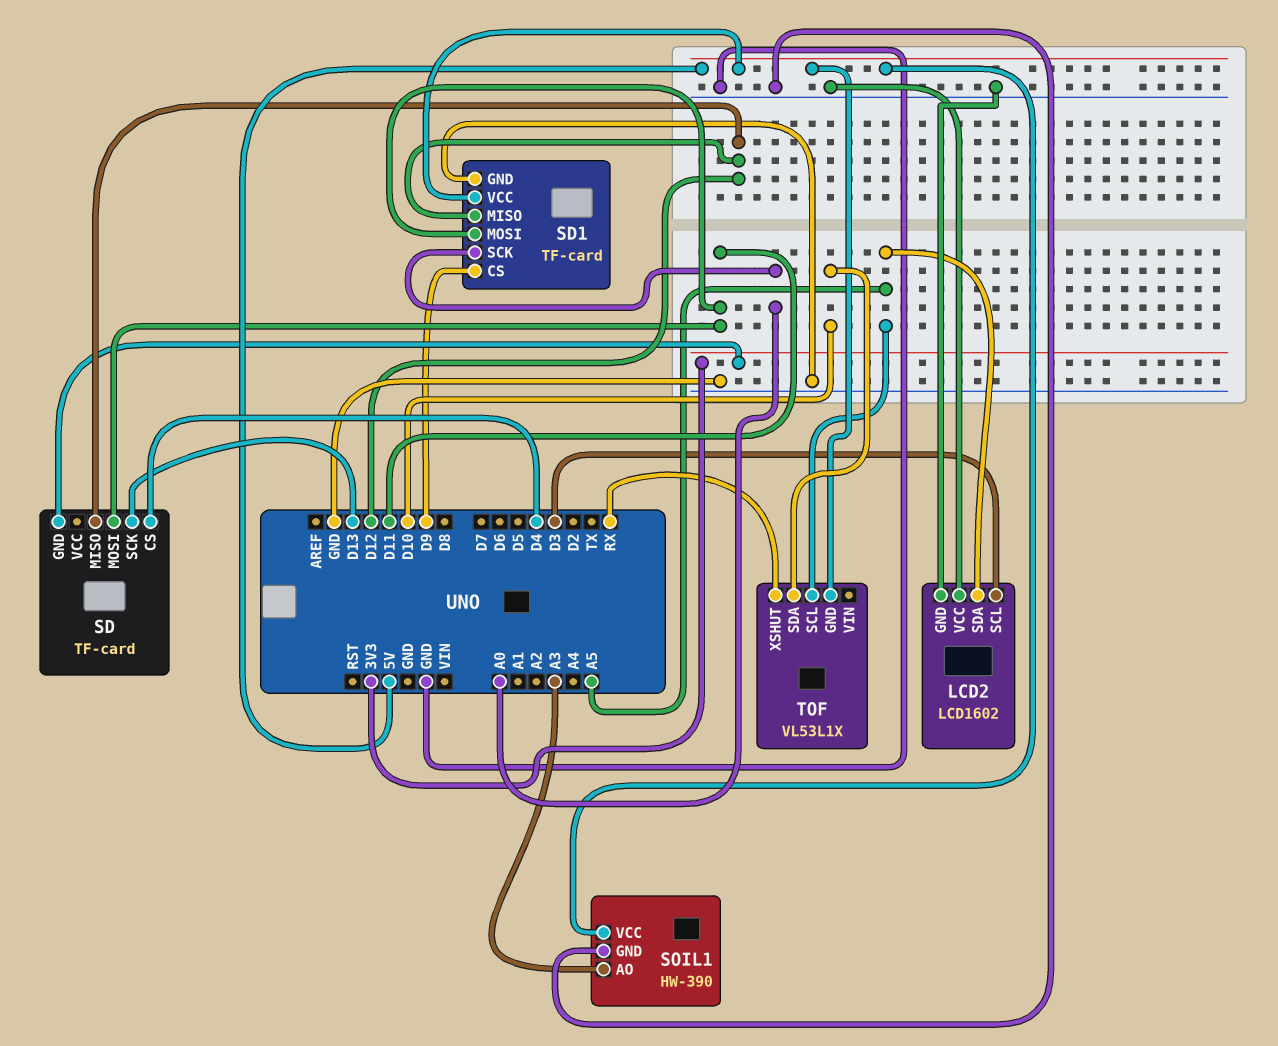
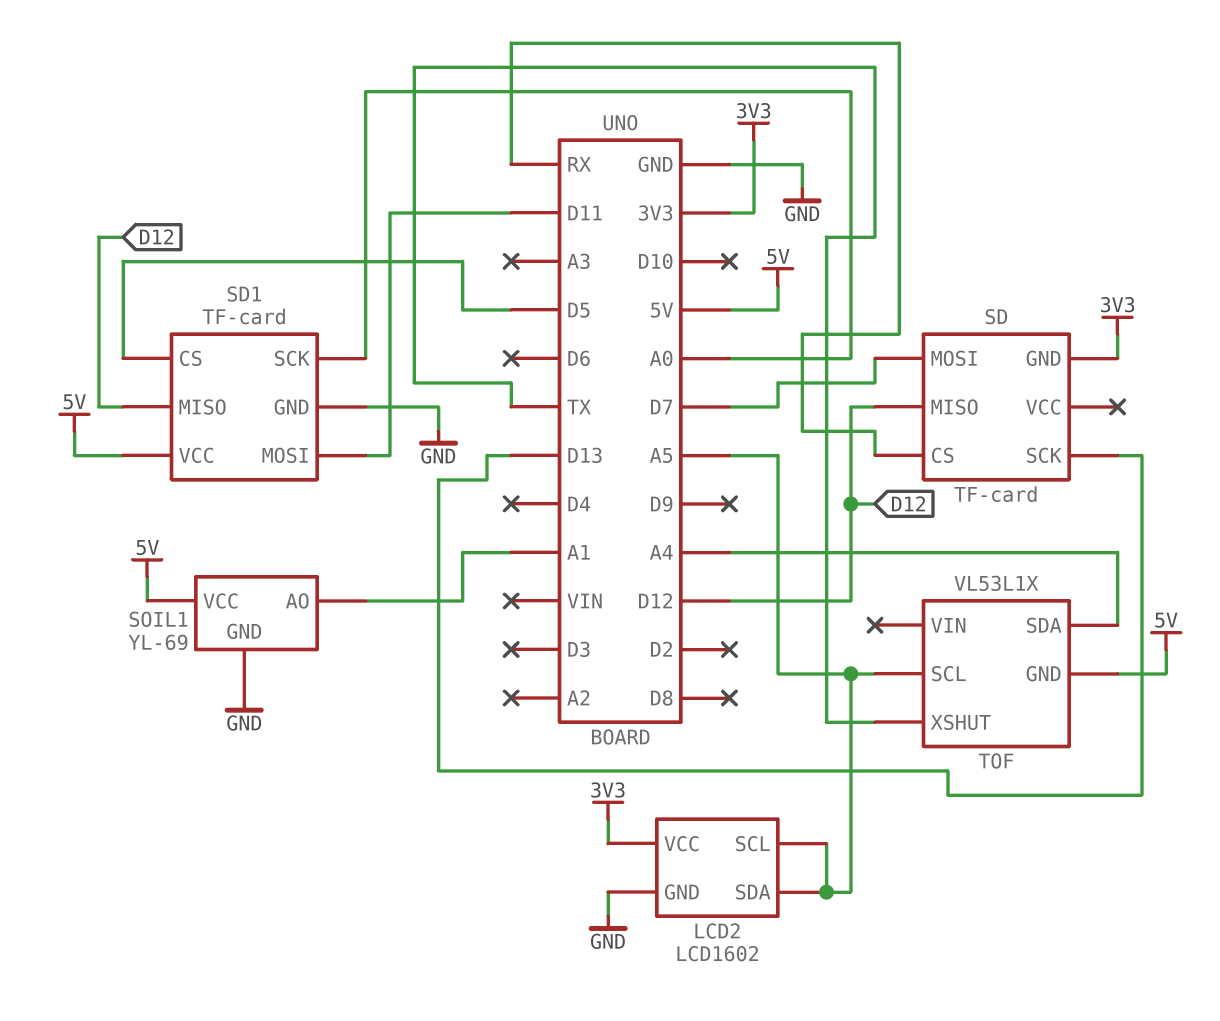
LCD2 pin SCL: D3 -> A5
LCD2 pin VCC: GND -> 3V3
SD pin CS: D4 -> RX
SD pin MOSI: D11 -> D7
SD1 pin CS: D9 -> D5
SOIL1: HW-390 -> YL-69
SOIL1 pin AO: A3 -> A1
TOF pin SDA: D10 -> A4
TOF pin XSHUT: RX -> TX

